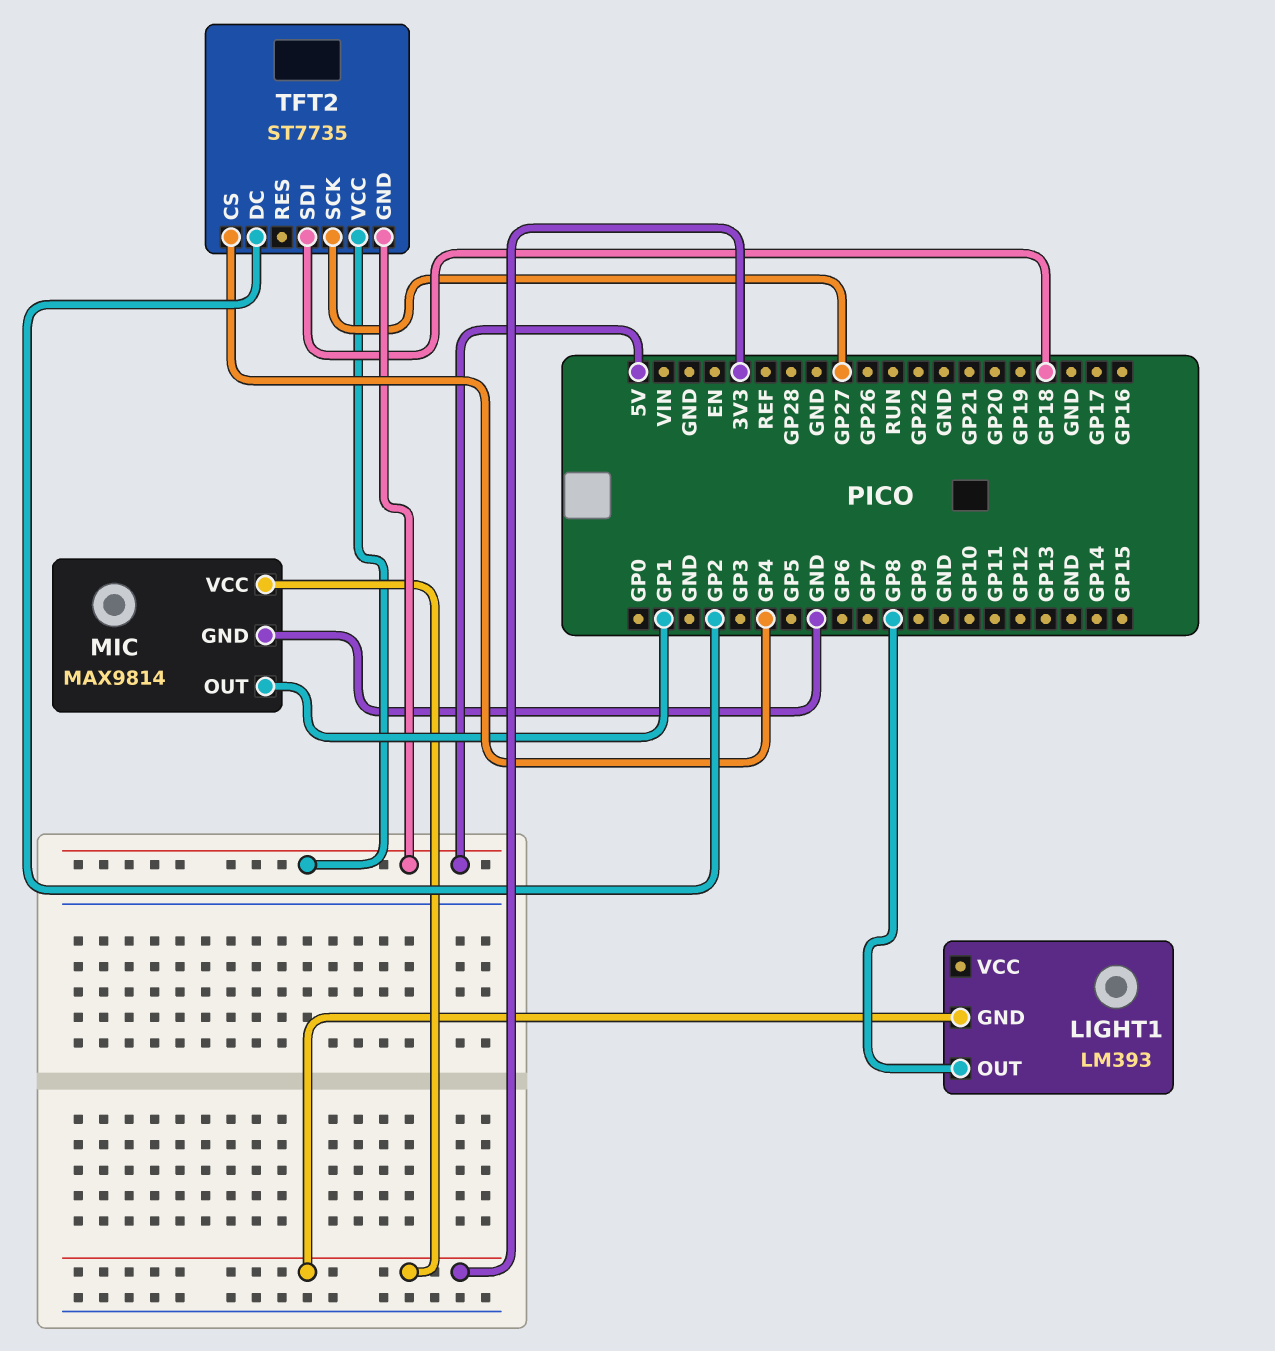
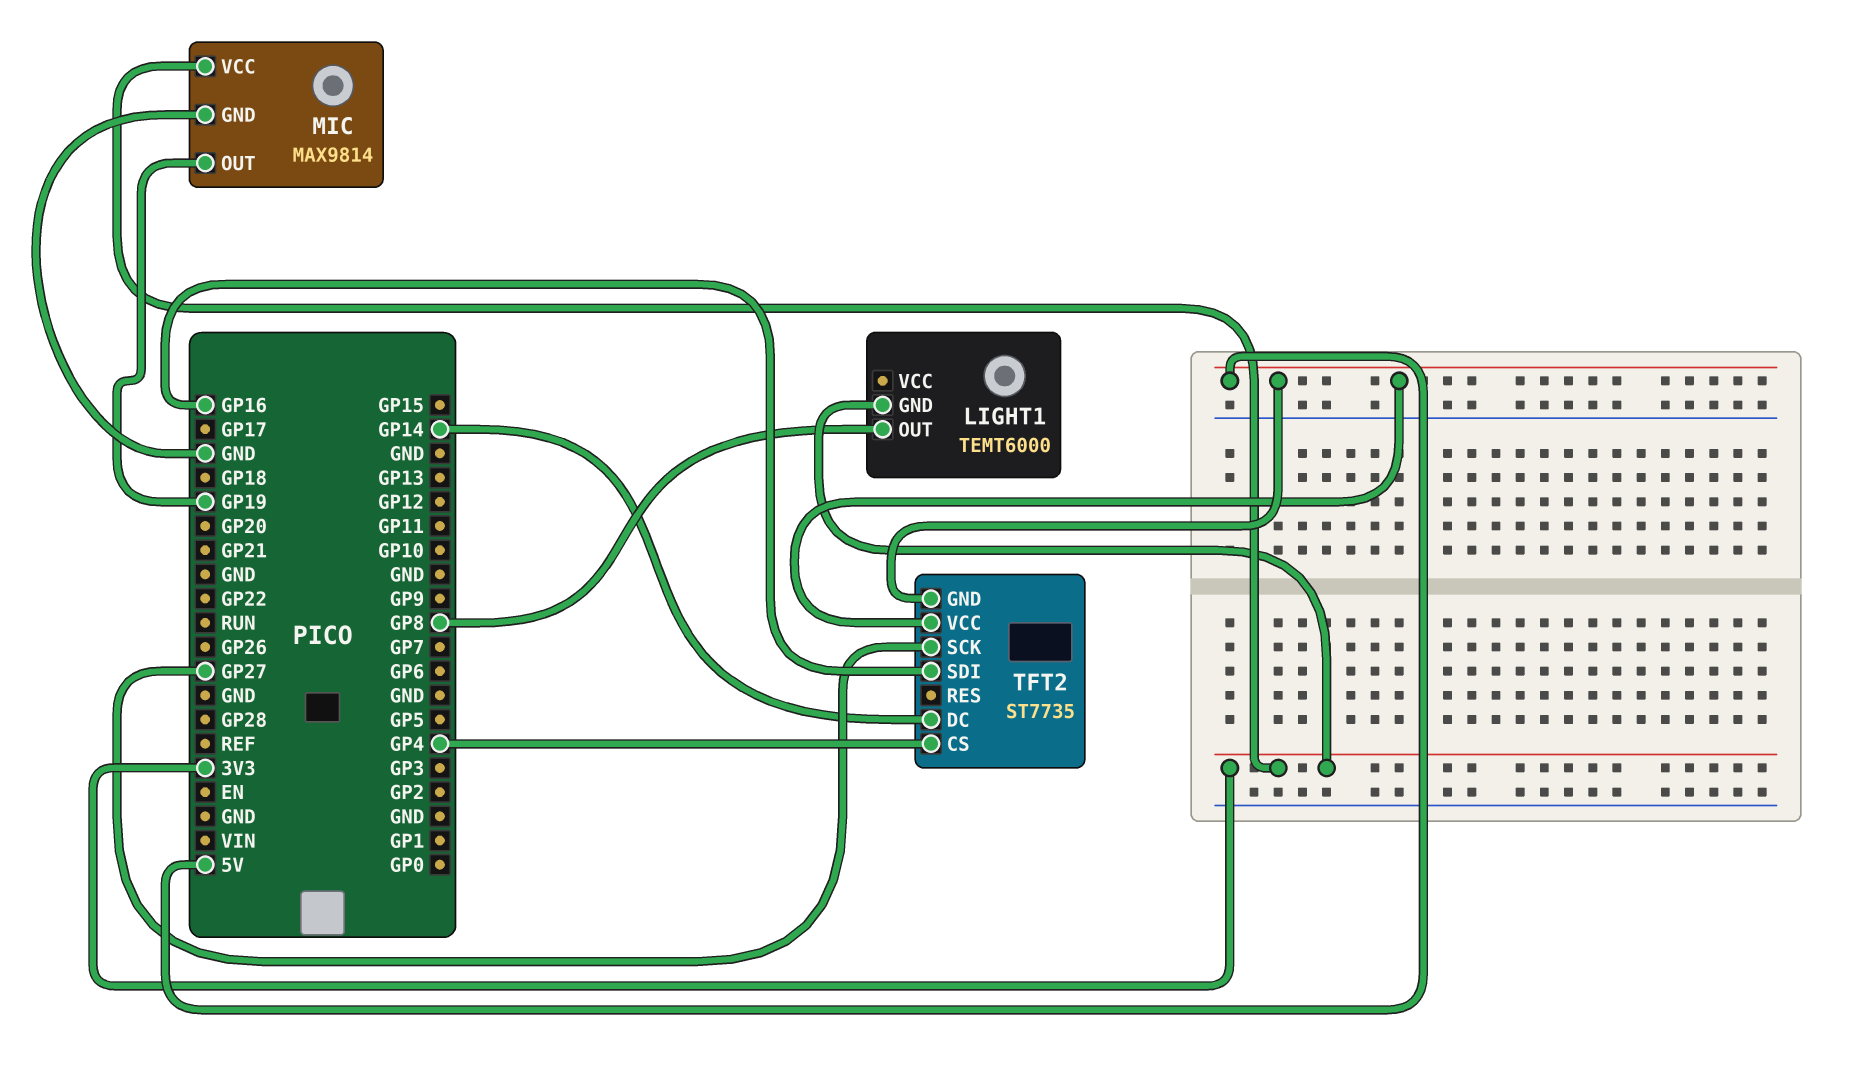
LIGHT1: LM393 -> TEMT6000
MIC pin OUT: GP1 -> GP19
TFT2 pin DC: GP2 -> GP14
TFT2 pin SDI: GP18 -> GP16

